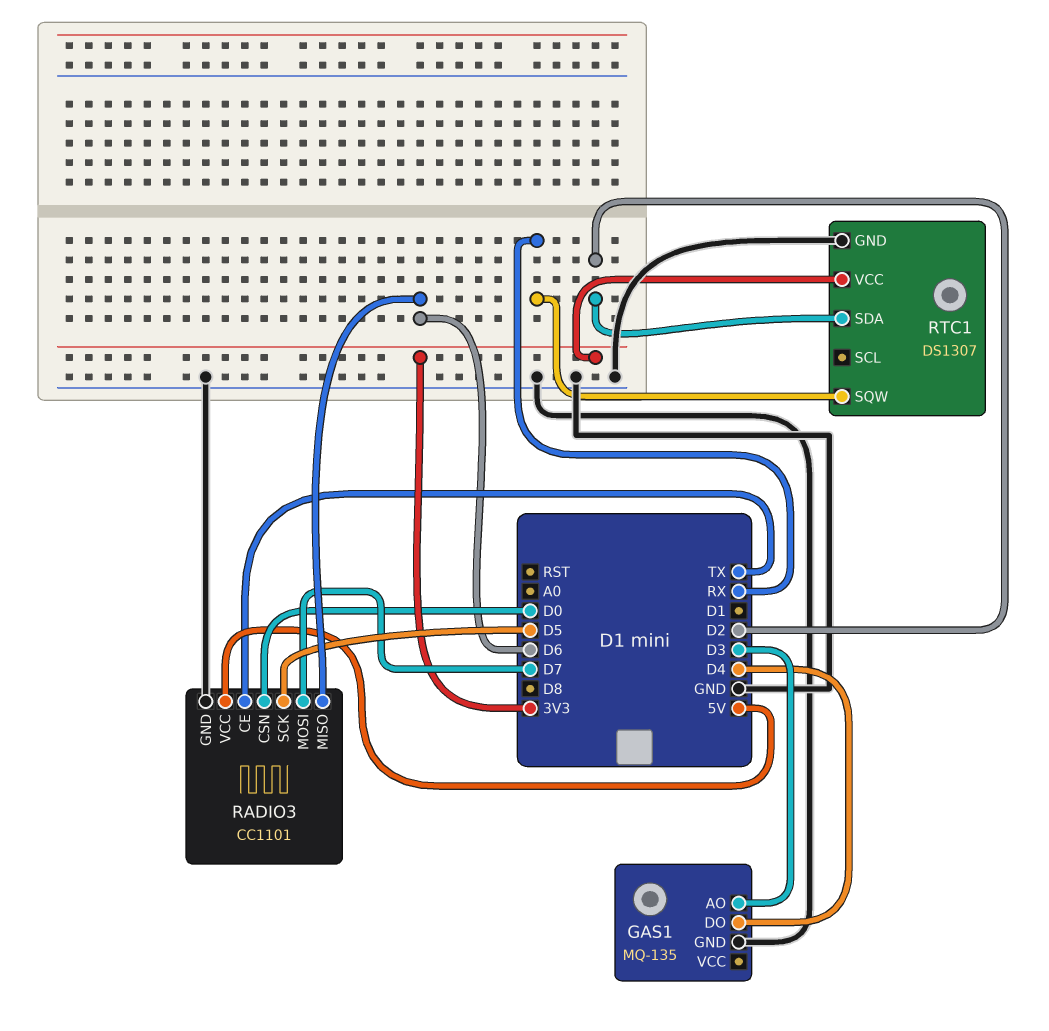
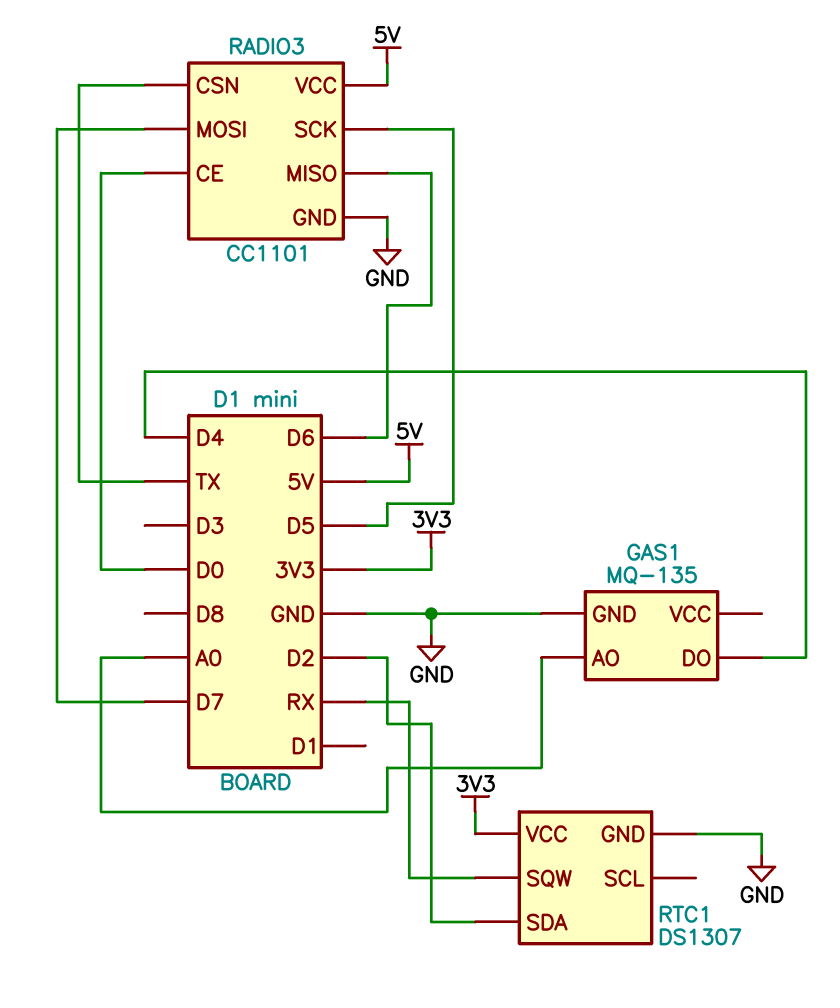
GAS1 pin AO: D3 -> A0
RADIO3 pin CE: TX -> D0
RADIO3 pin CSN: D0 -> TX

